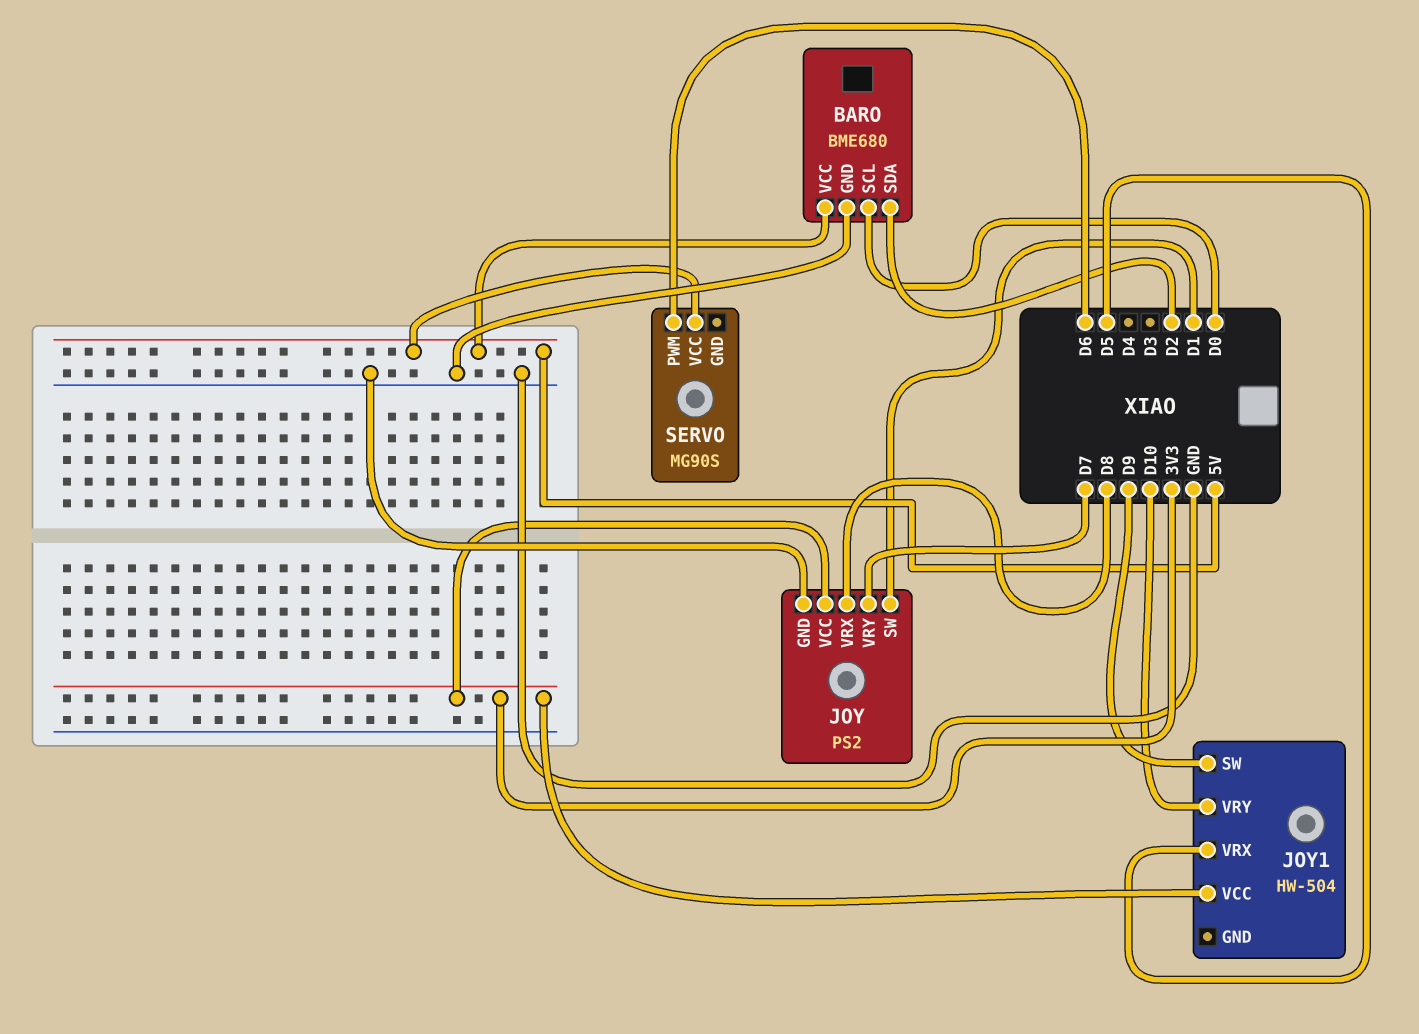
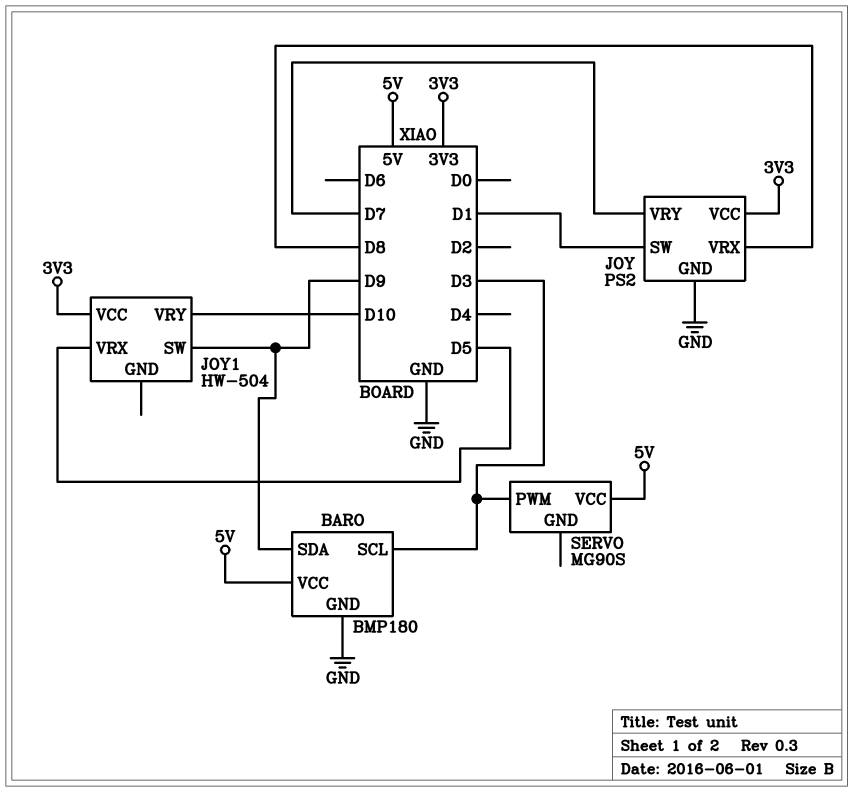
BARO: BME680 -> BMP180
BARO pin SCL: D0 -> D3
BARO pin SDA: D2 -> D9
SERVO pin PWM: D6 -> D3

